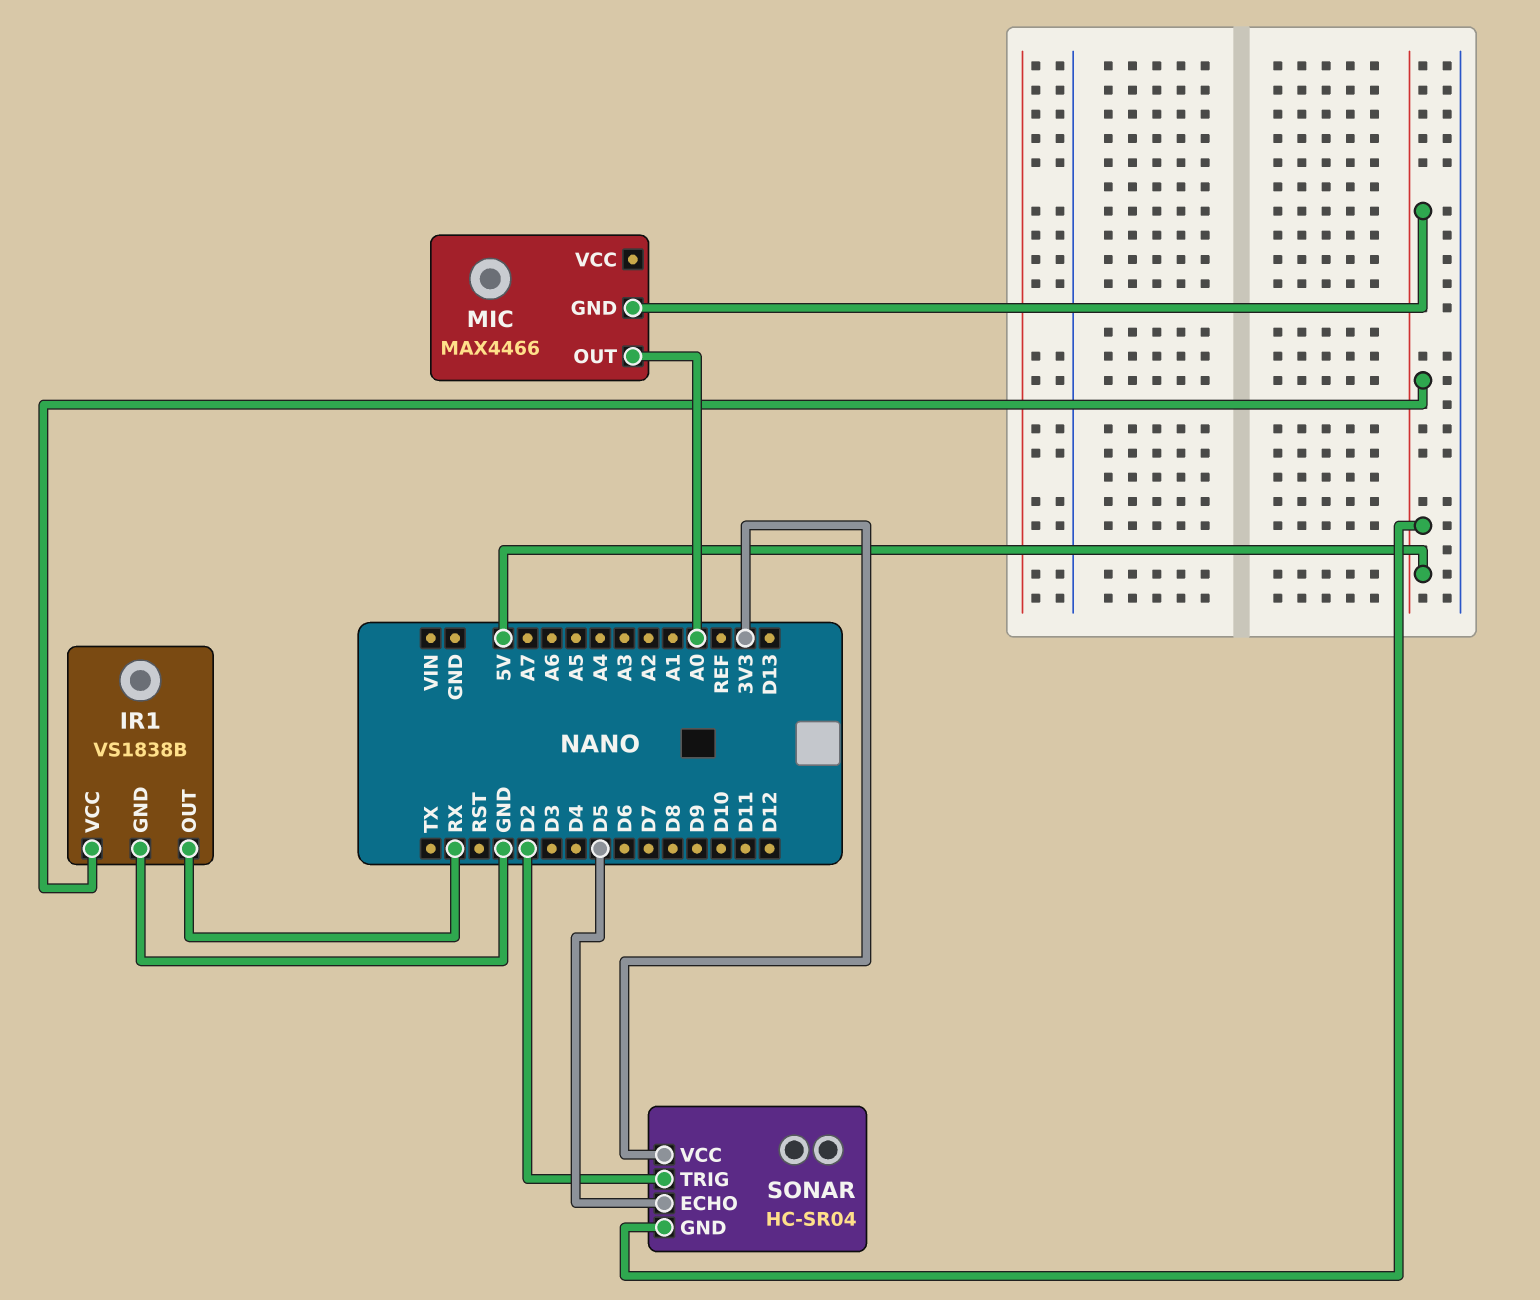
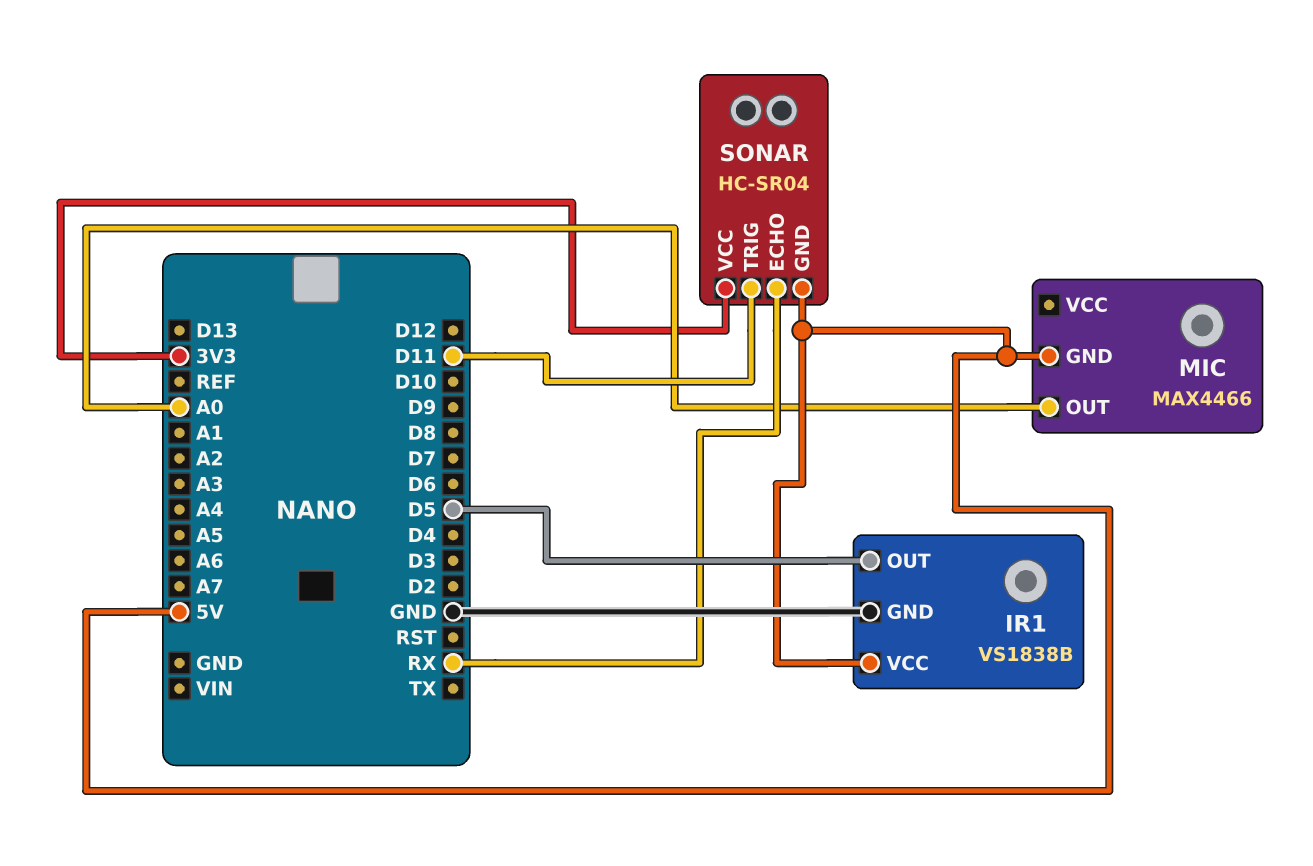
IR1 pin OUT: RX -> D5
SONAR pin ECHO: D5 -> RX
SONAR pin TRIG: D2 -> D11

